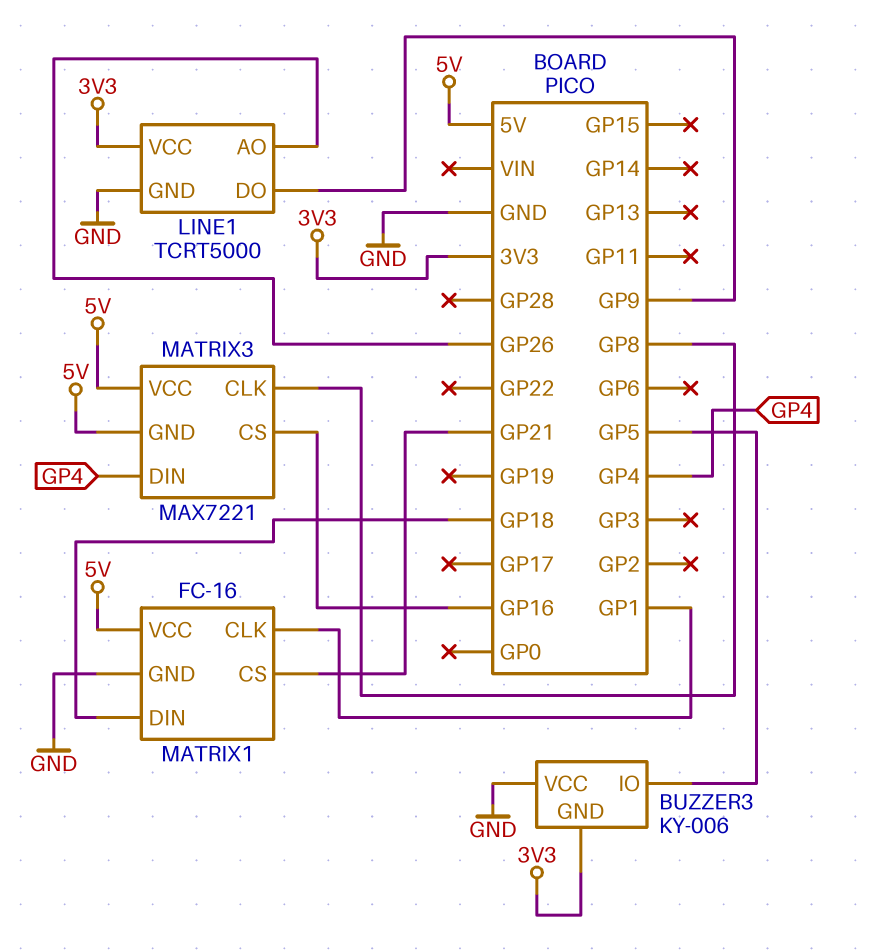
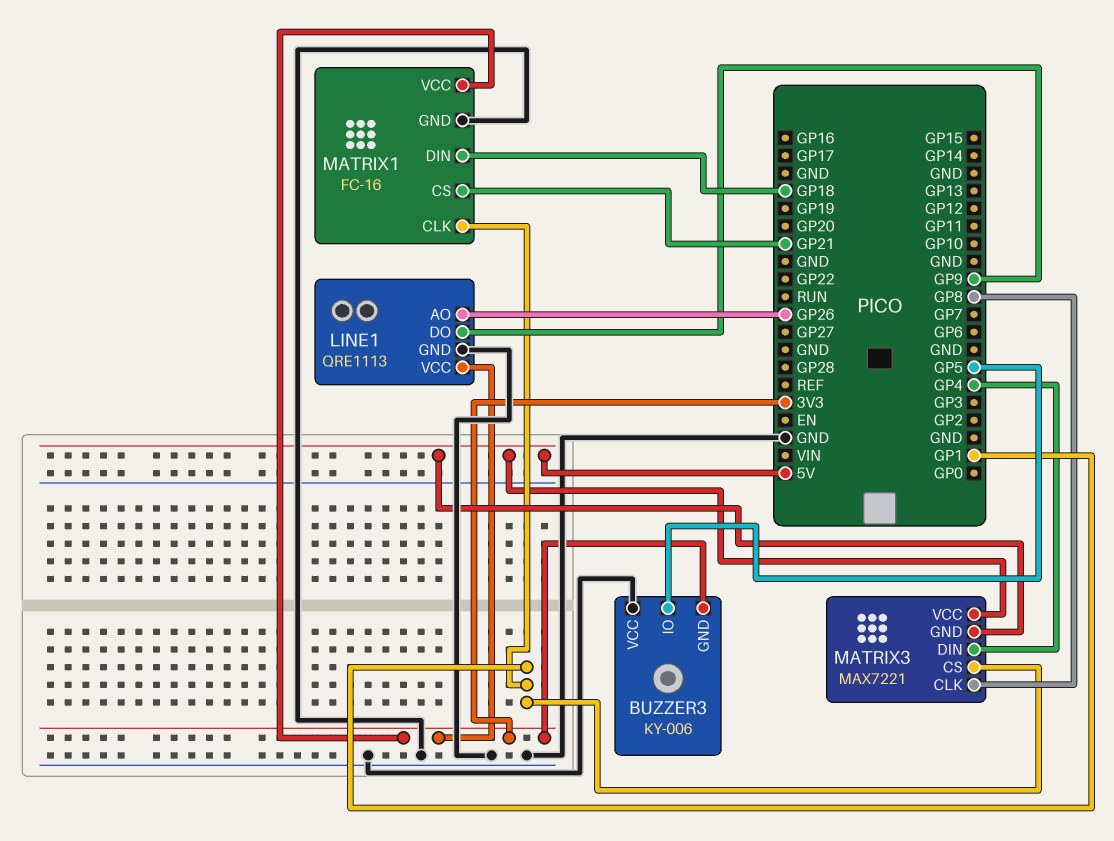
LINE1: TCRT5000 -> QRE1113
MATRIX1 pin VCC: 5V -> 3V3
MATRIX3 pin CS: GP16 -> GP1

